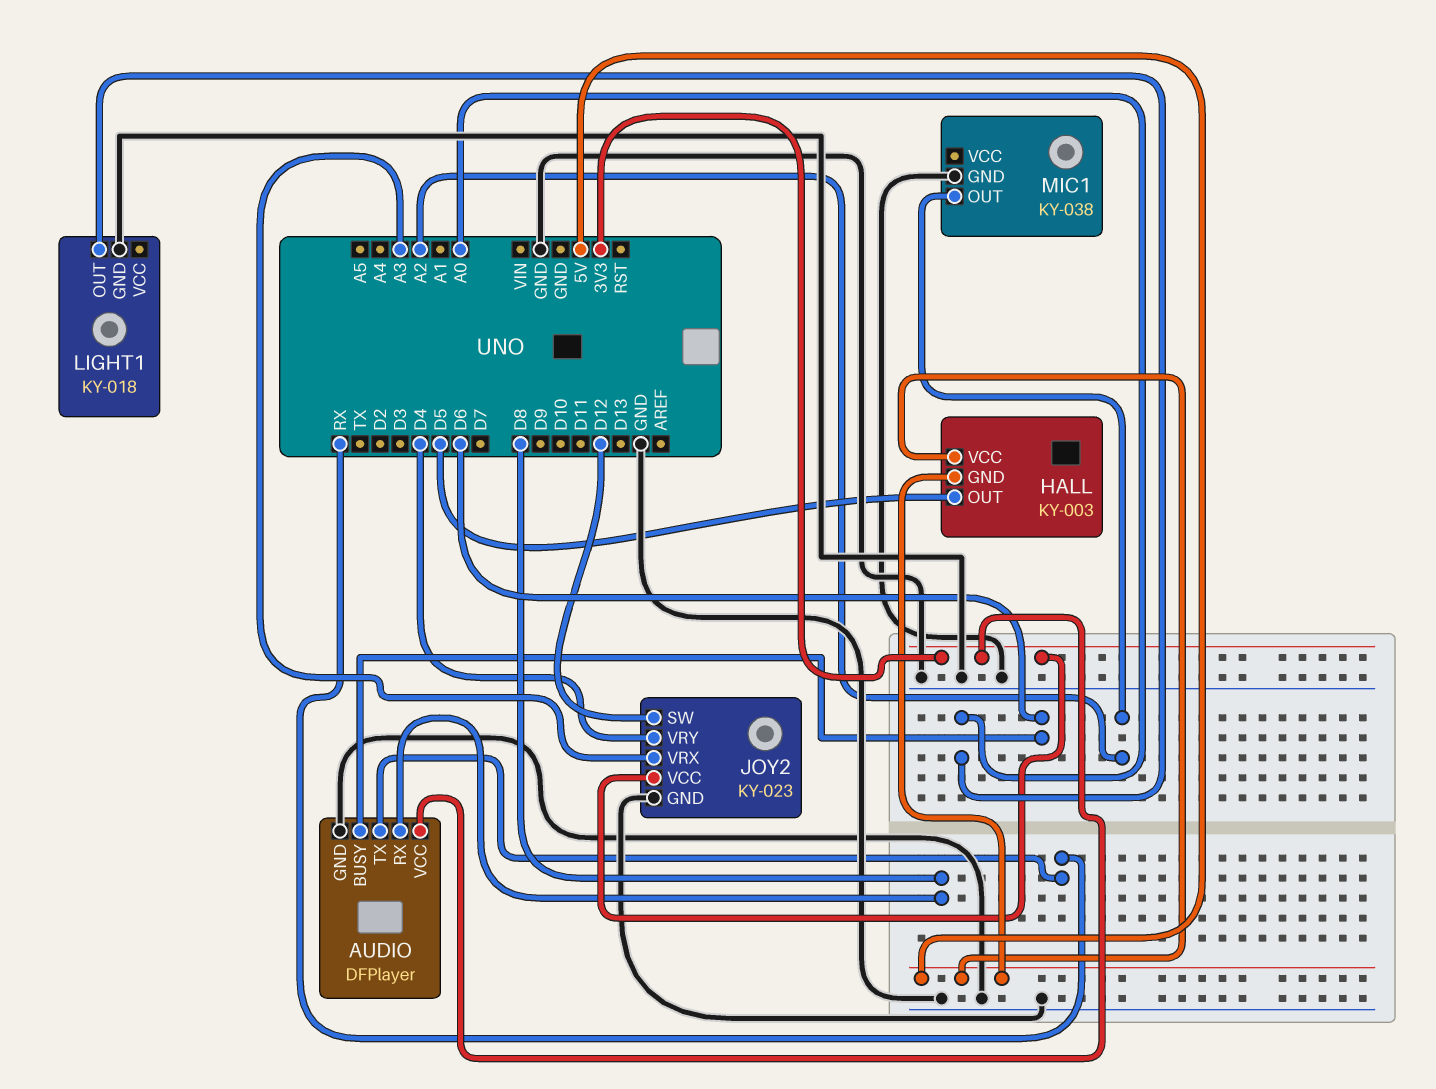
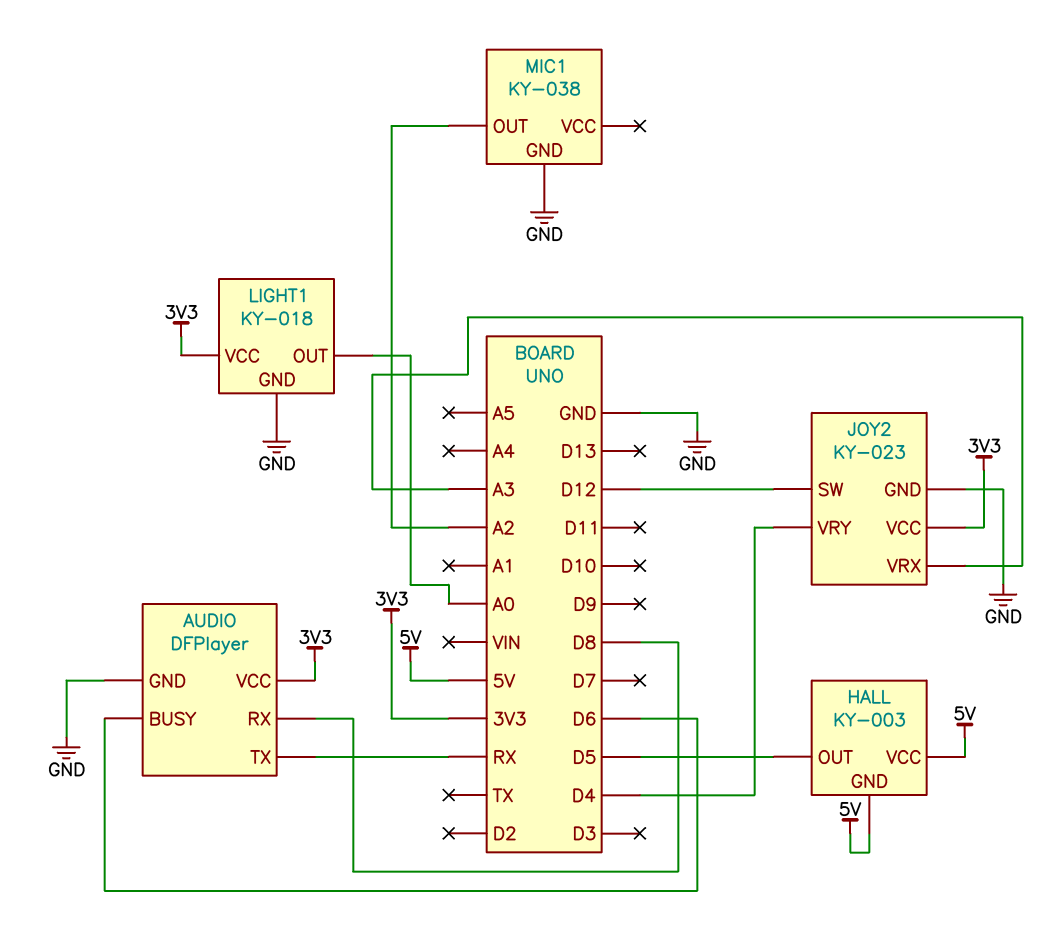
LIGHT1 pin VCC: none -> 3V3

